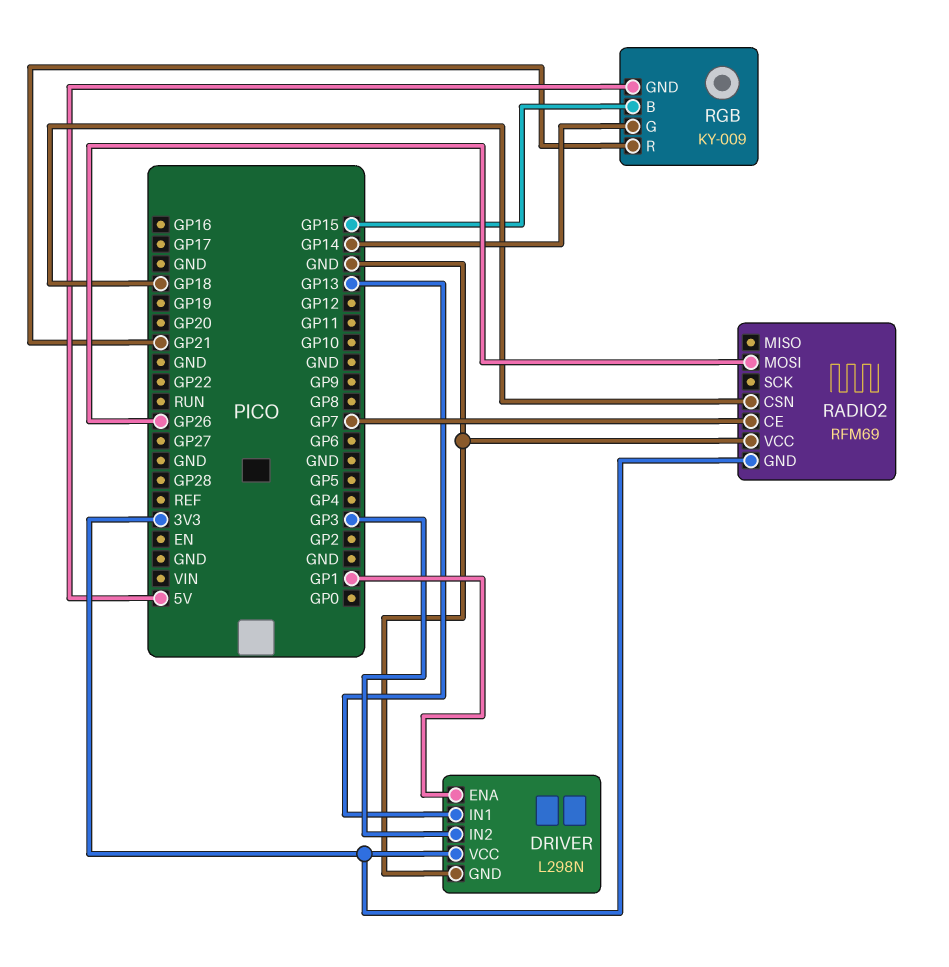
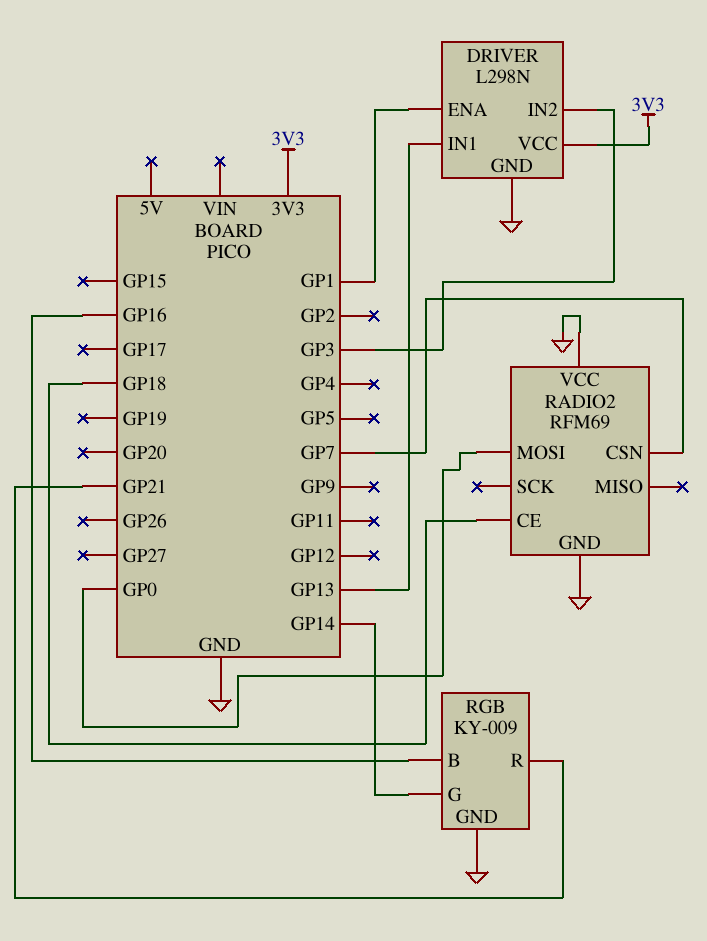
RADIO2 pin CE: GP7 -> GP18
RADIO2 pin CSN: GP18 -> GP7
RADIO2 pin GND: 3V3 -> GND
RADIO2 pin MOSI: GP26 -> GP0
RGB pin B: GP15 -> GP16
RGB pin GND: 5V -> GND

